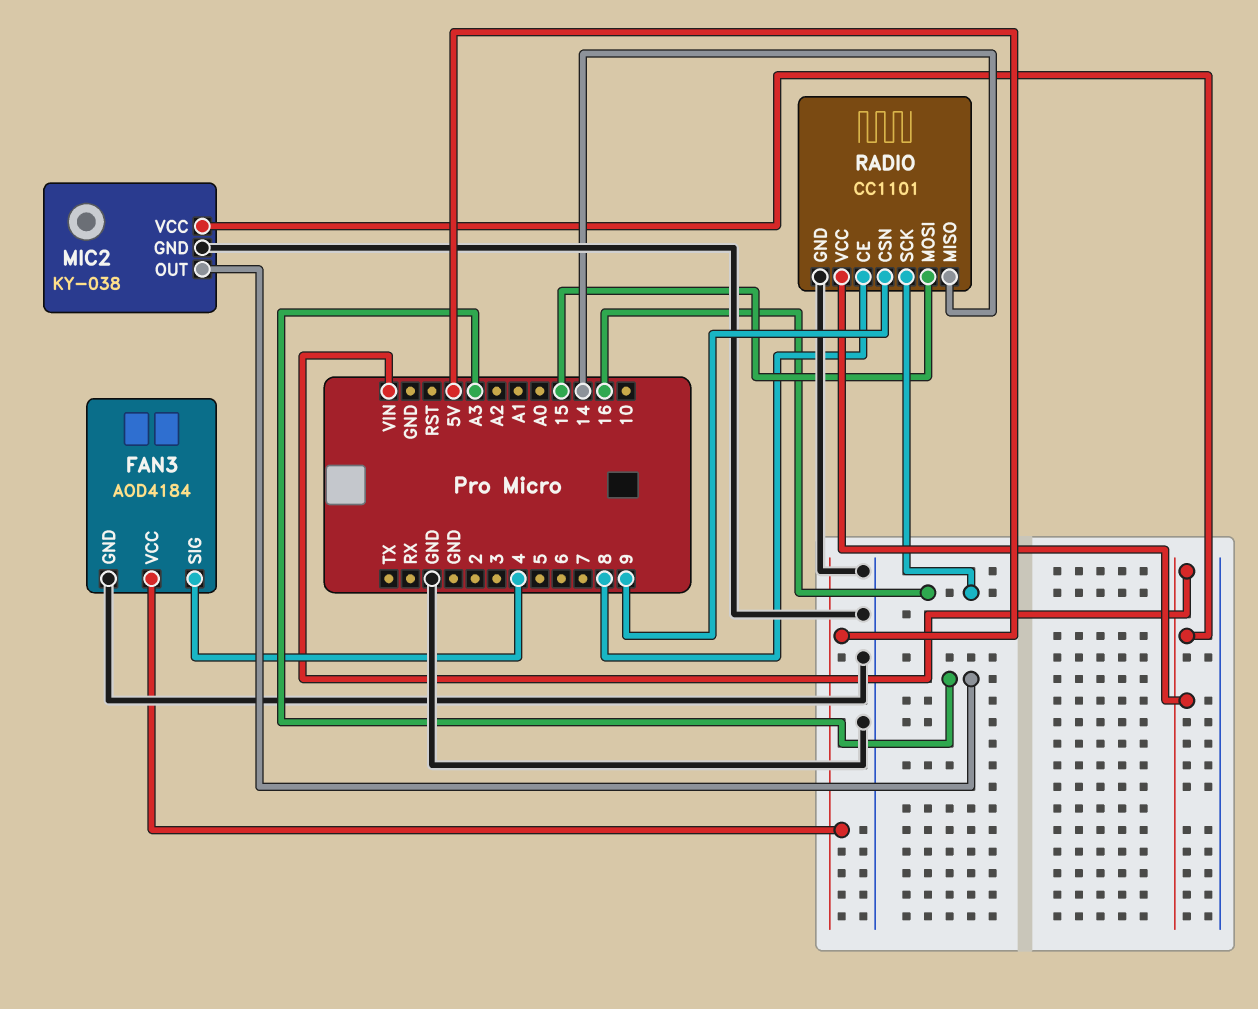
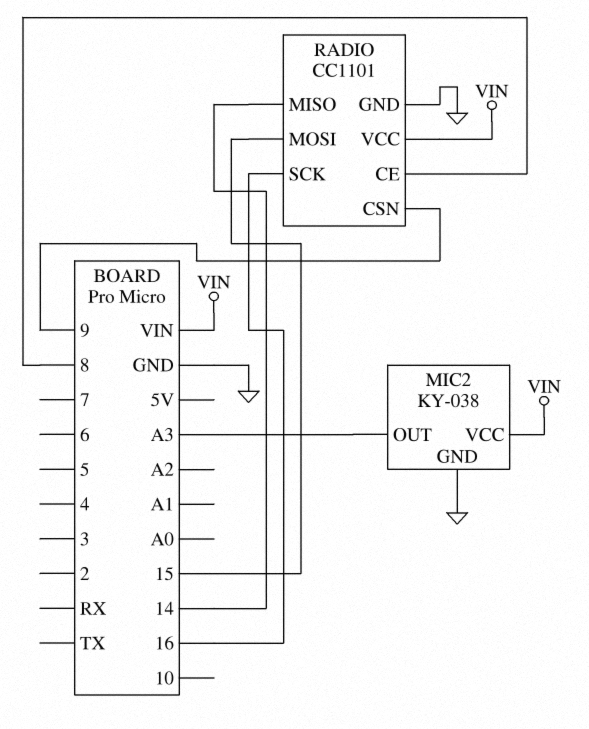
FAN3: AOD4184 -> none
FAN3 pin GND: GND -> none
FAN3 pin SIG: 4 -> none
FAN3 pin VCC: 5V -> none

